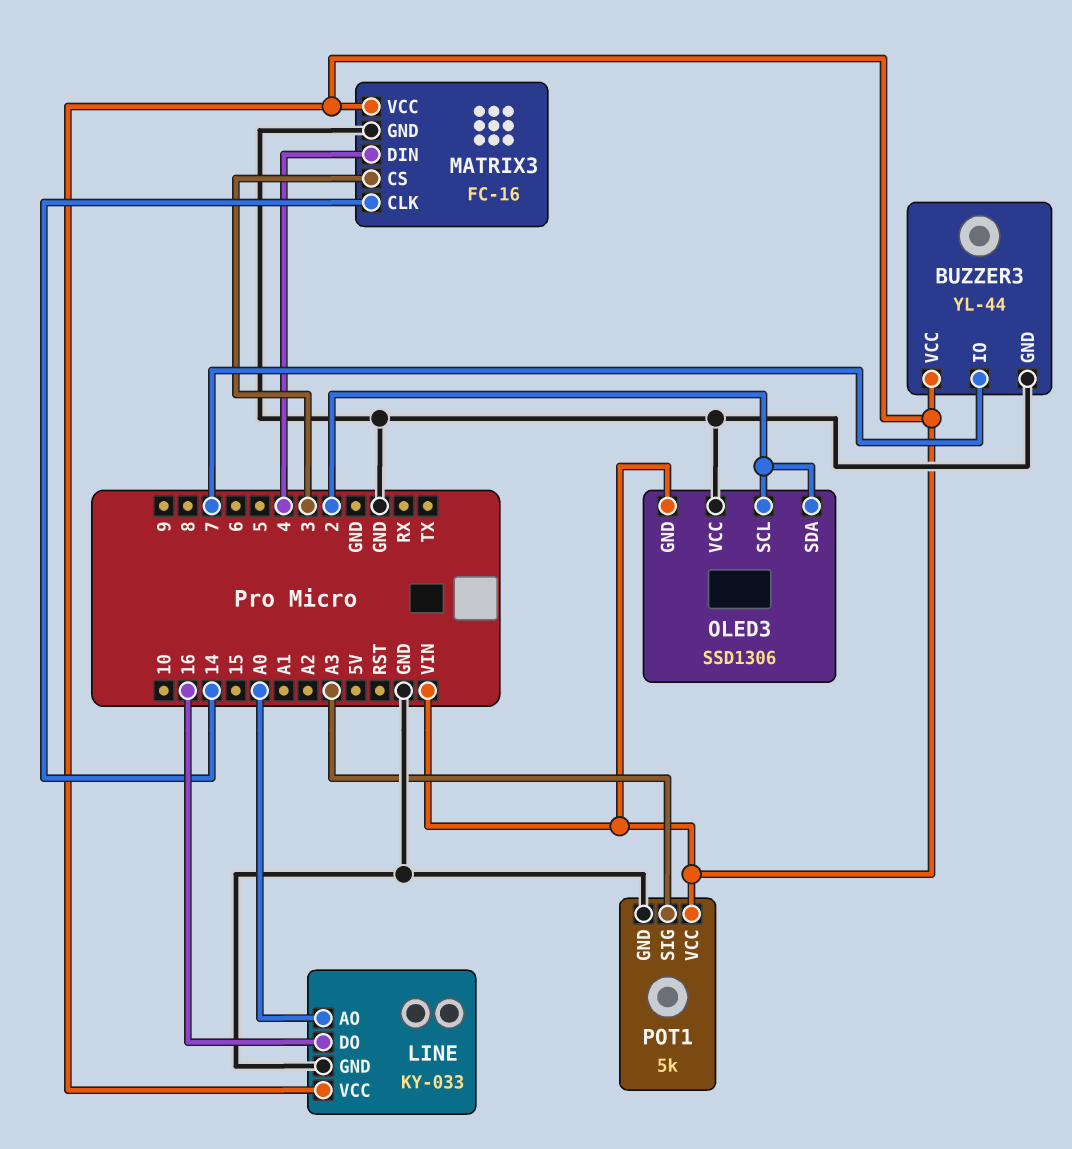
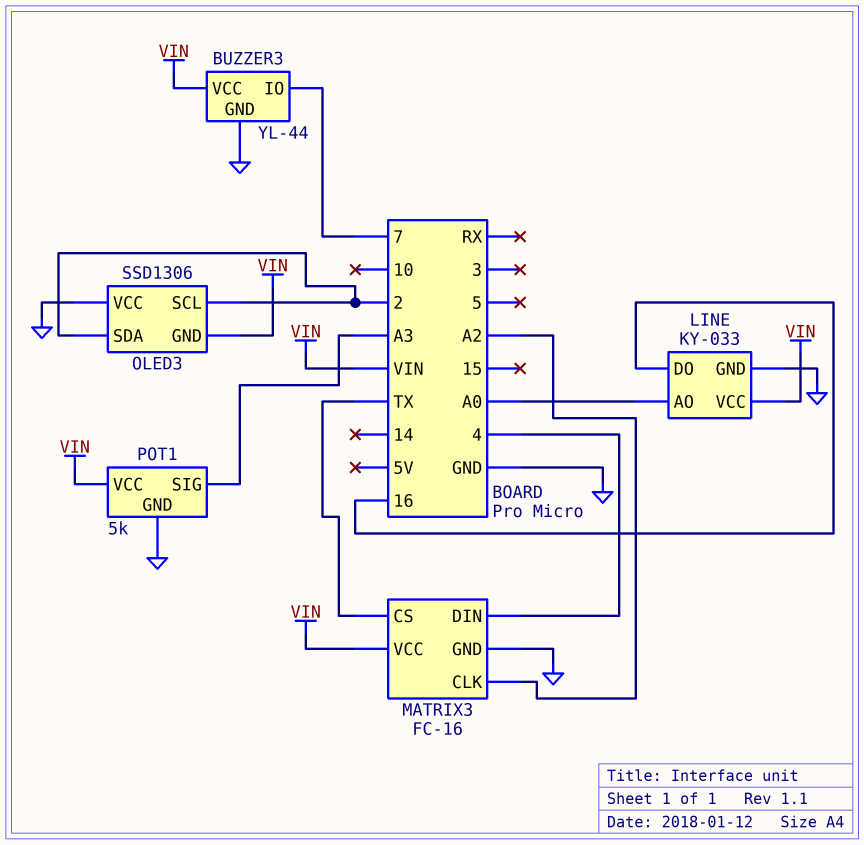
MATRIX3 pin CLK: 14 -> A2
MATRIX3 pin CS: 3 -> TX

